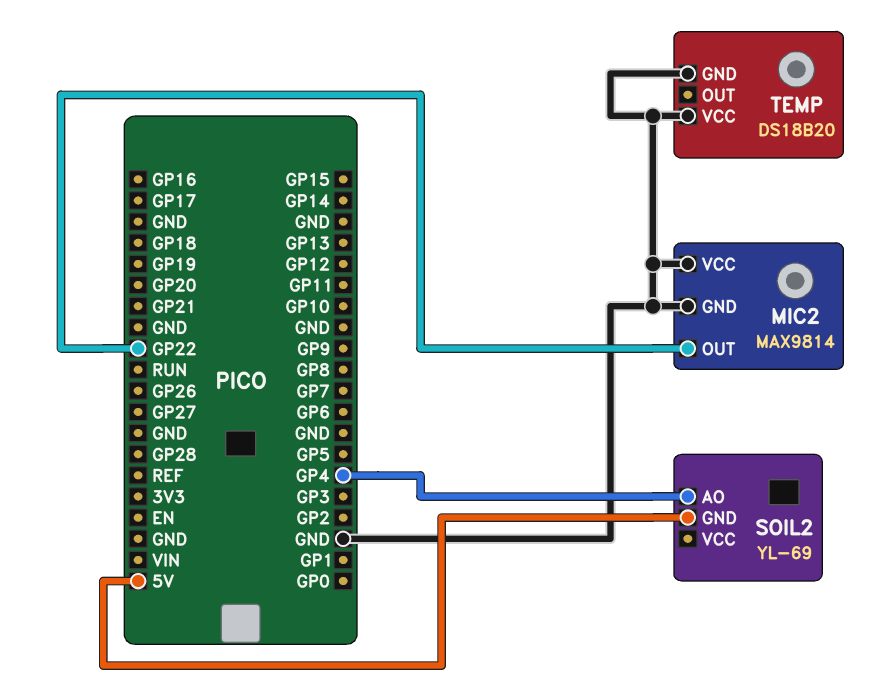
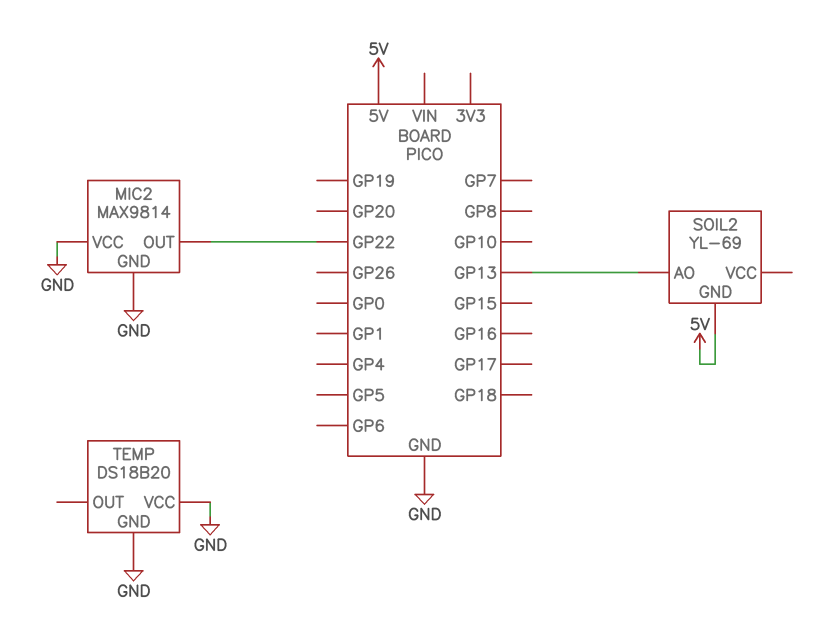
SOIL2 pin AO: GP4 -> GP13

